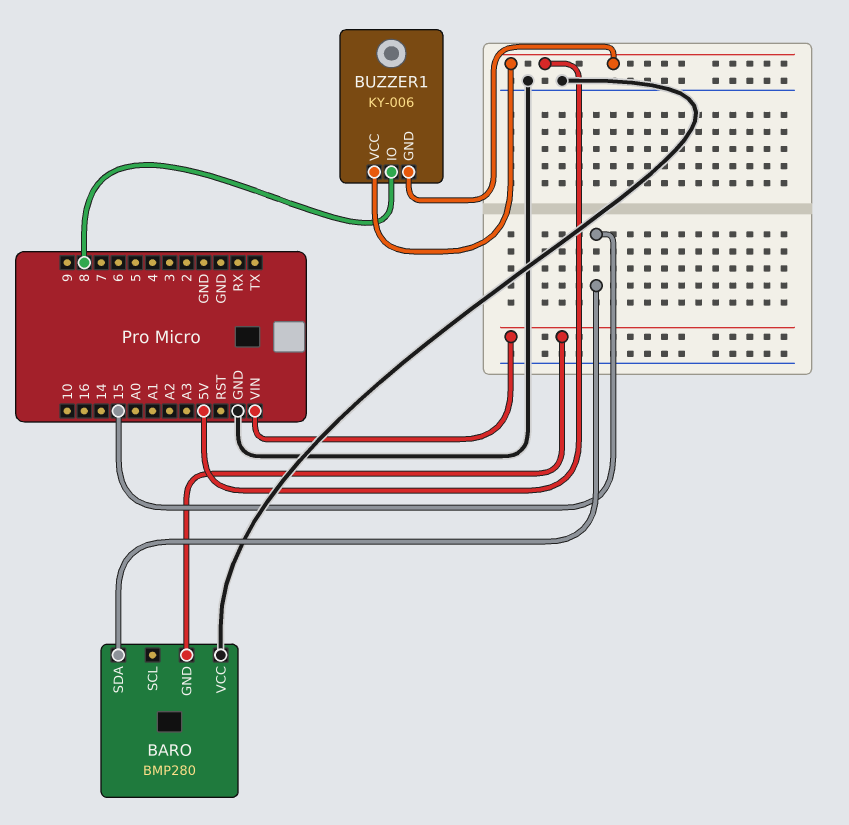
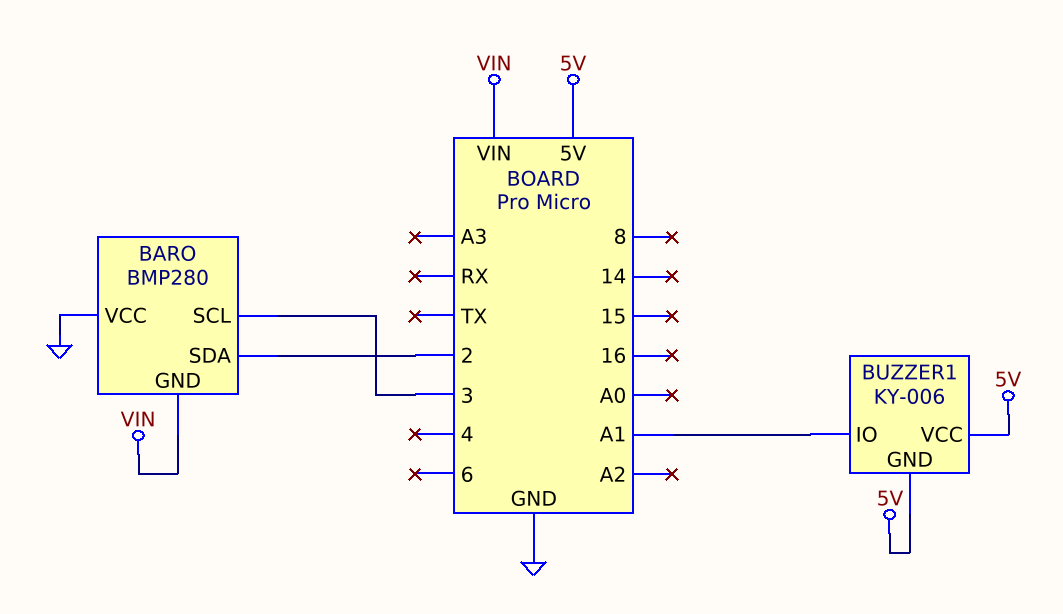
BARO pin SCL: none -> 3
BARO pin SDA: 15 -> 2
BUZZER1 pin IO: 8 -> A1

